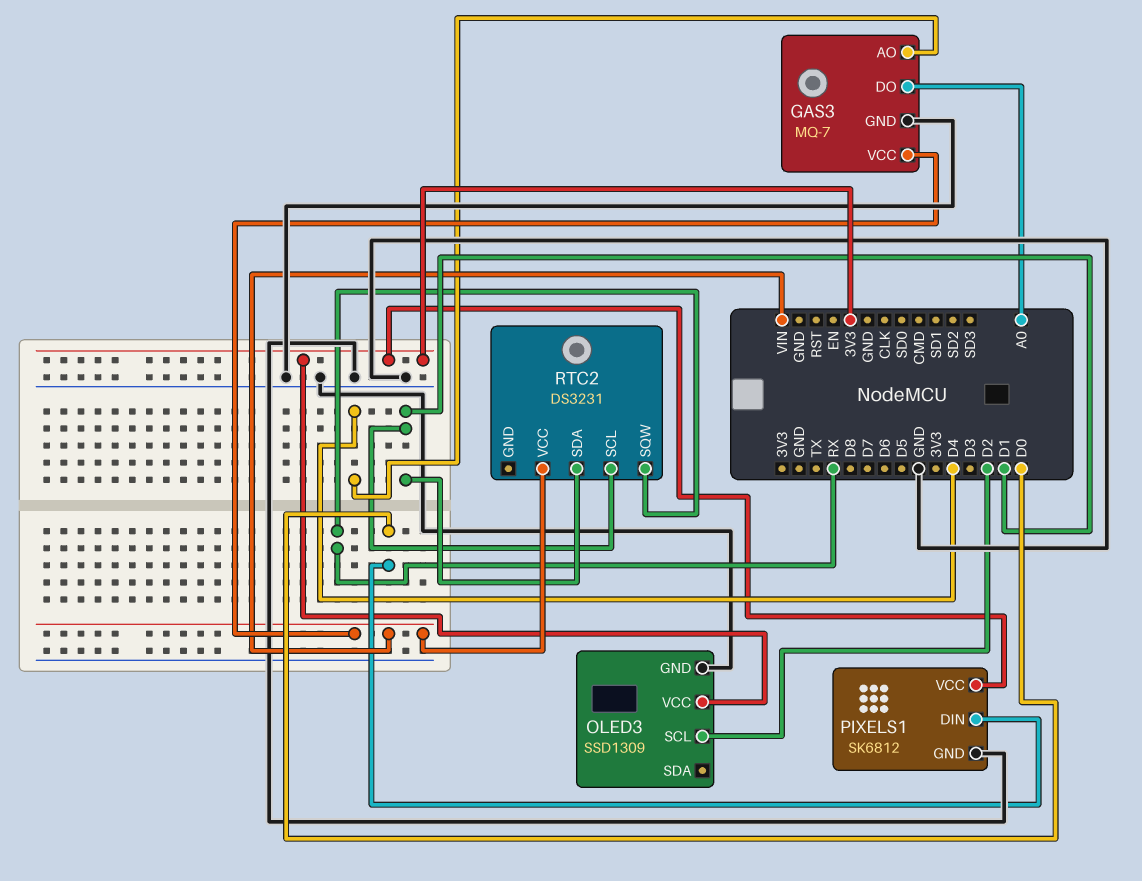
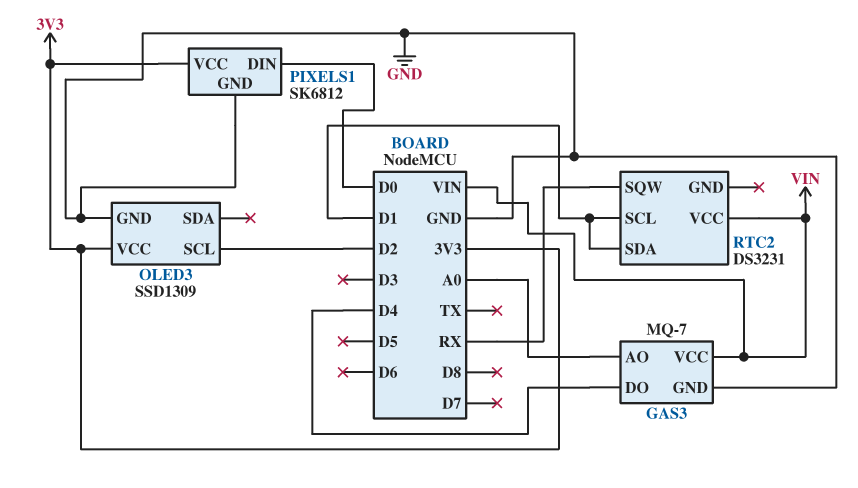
GAS3 pin AO: D4 -> A0
GAS3 pin DO: A0 -> D4

